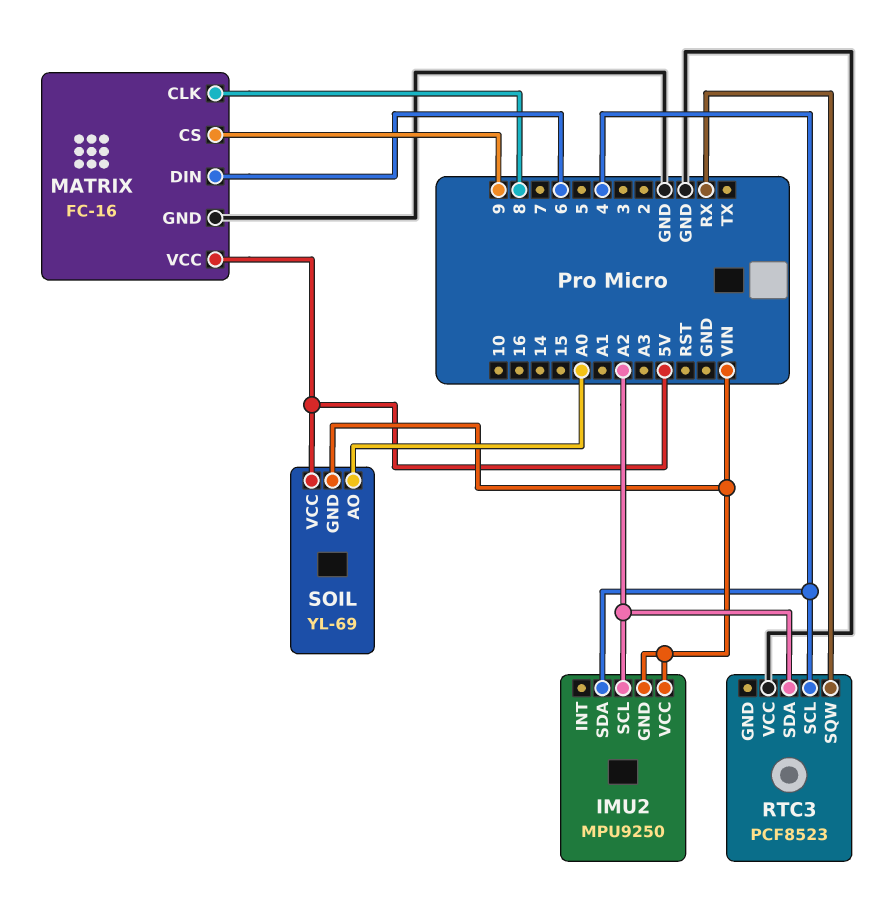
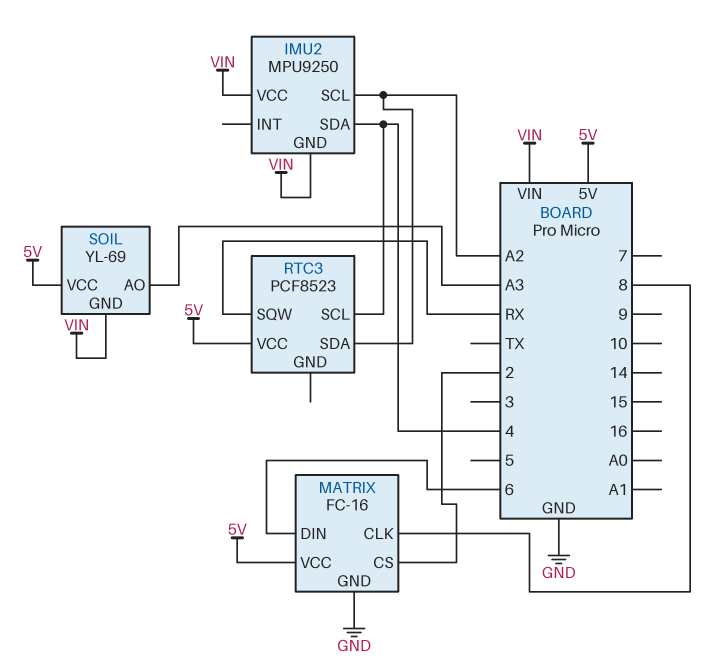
MATRIX pin CS: 9 -> 2
RTC3 pin VCC: GND -> 5V
SOIL pin AO: A0 -> A3

